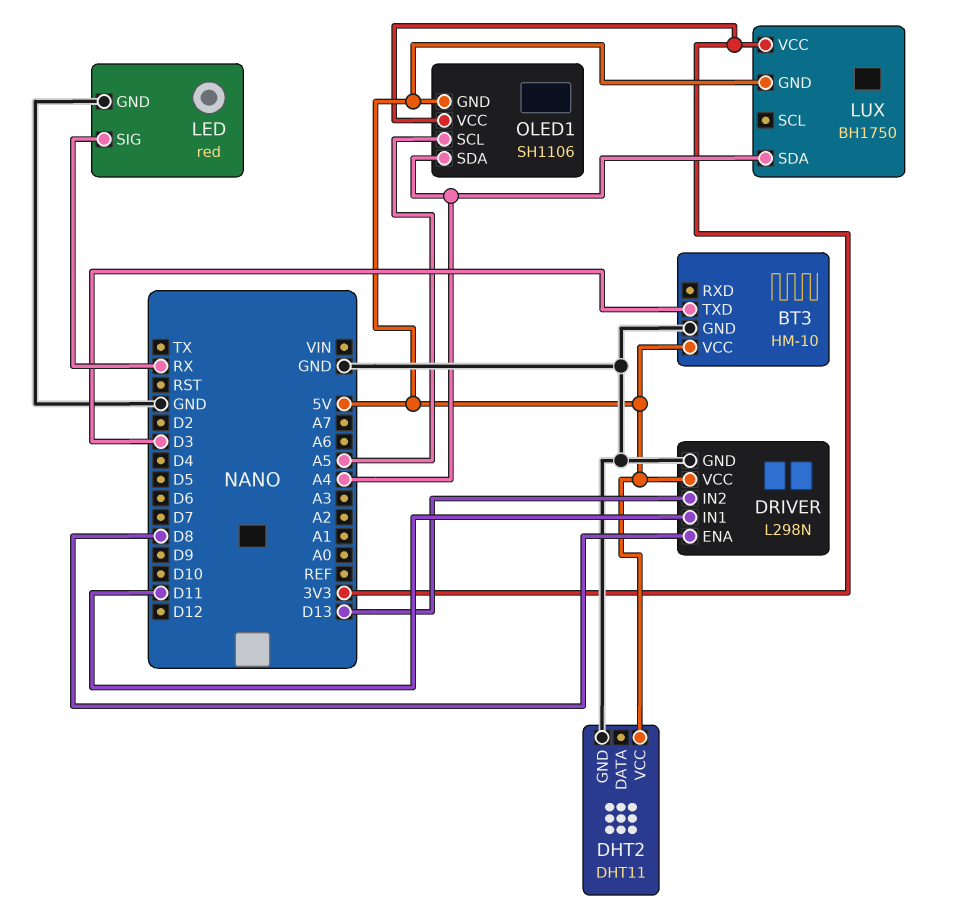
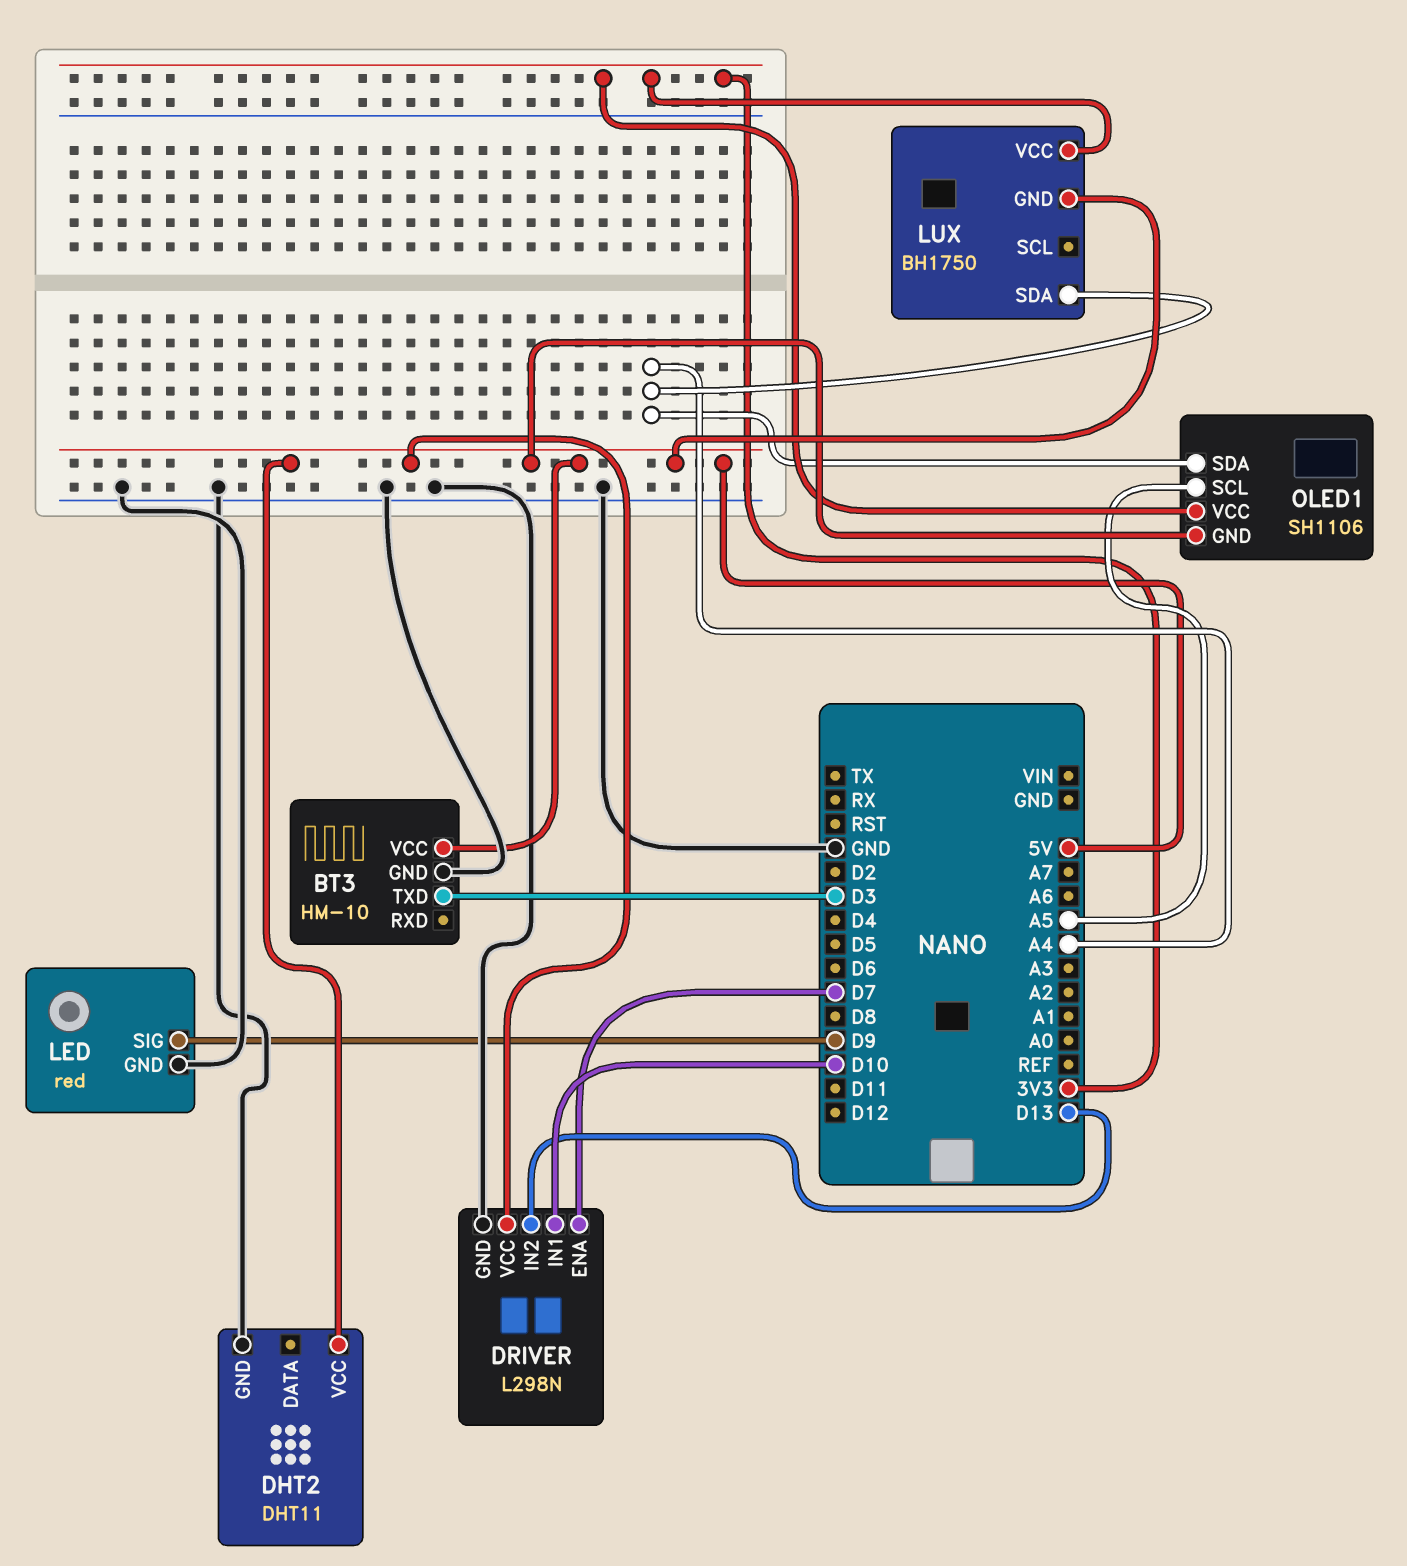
DRIVER pin ENA: D8 -> D7
DRIVER pin IN1: D11 -> D10
LED pin SIG: RX -> D9

